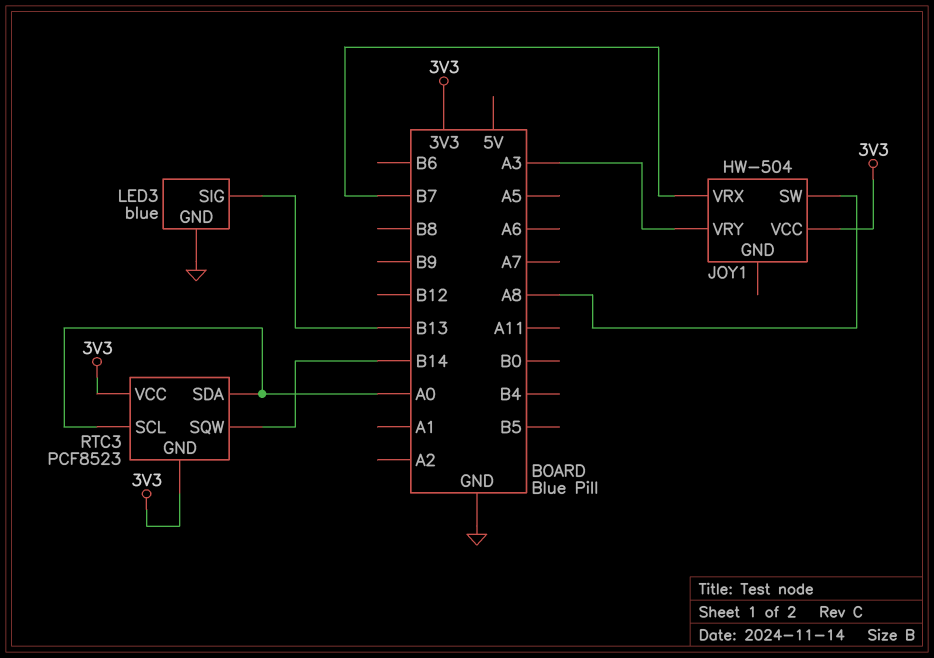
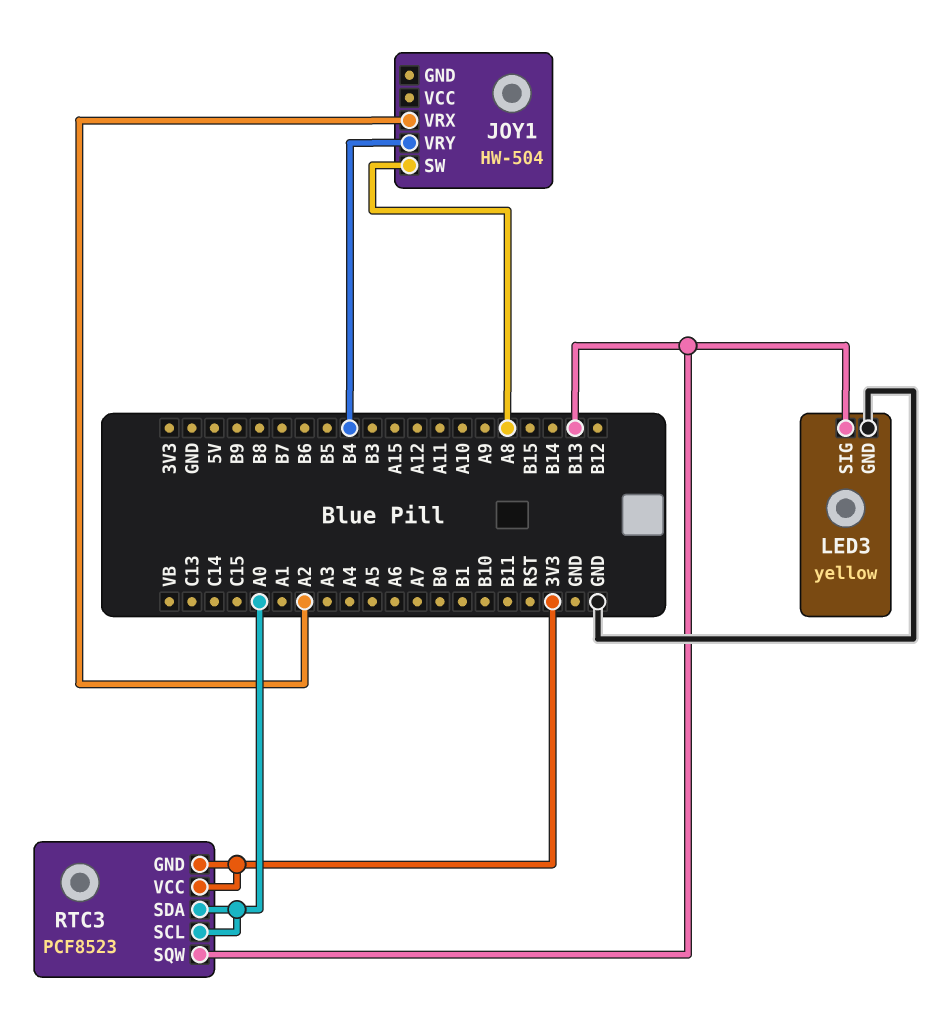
JOY1 pin VCC: 3V3 -> none
JOY1 pin VRX: B7 -> A2
JOY1 pin VRY: A3 -> B4
LED3: blue -> yellow
RTC3 pin SQW: B14 -> B13

